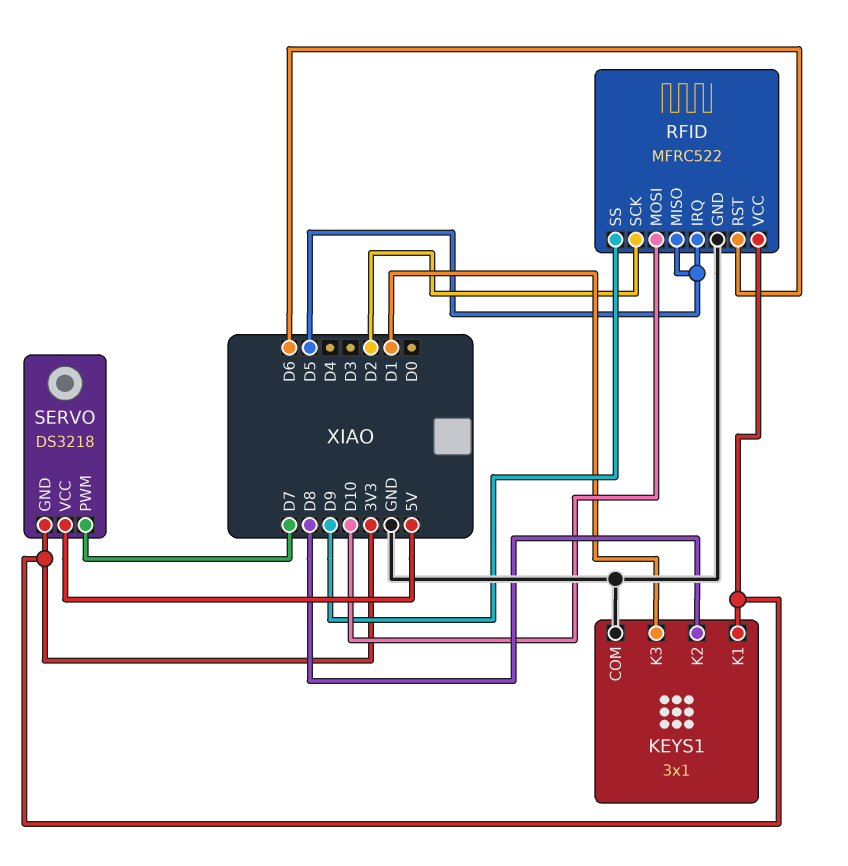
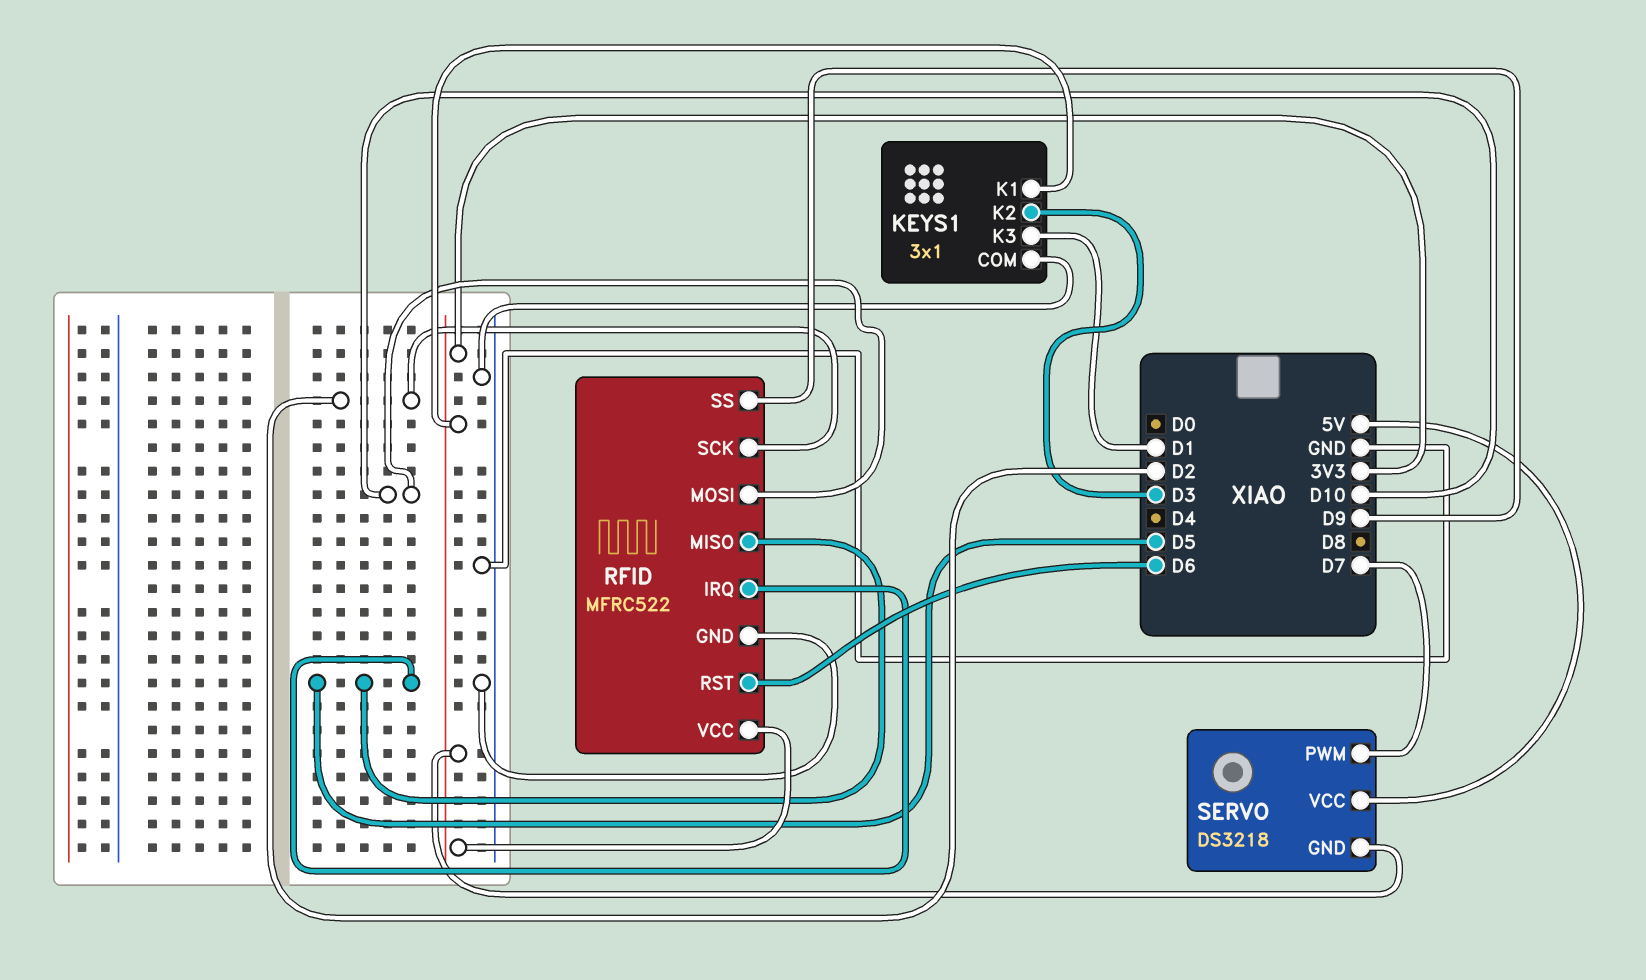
KEYS1 pin K2: D8 -> D3

